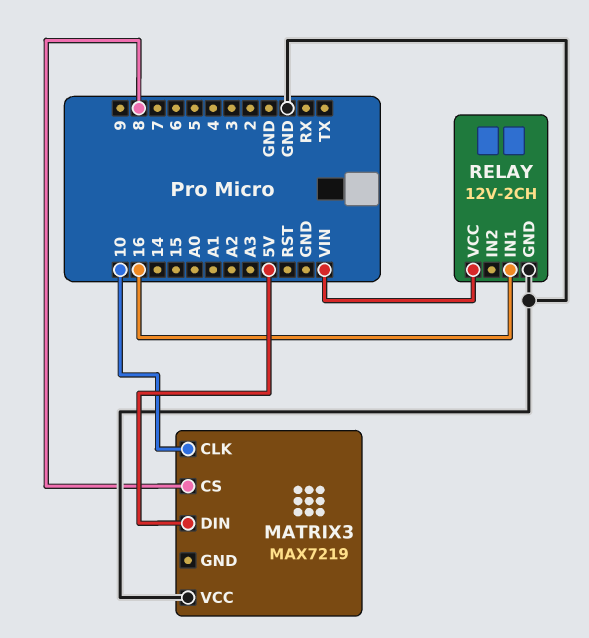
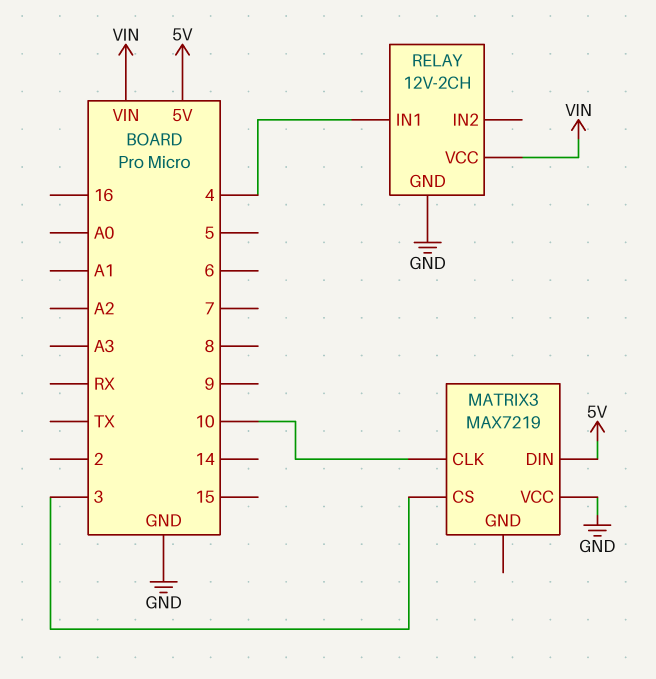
MATRIX3 pin CS: 8 -> 3
RELAY pin IN1: 16 -> 4

